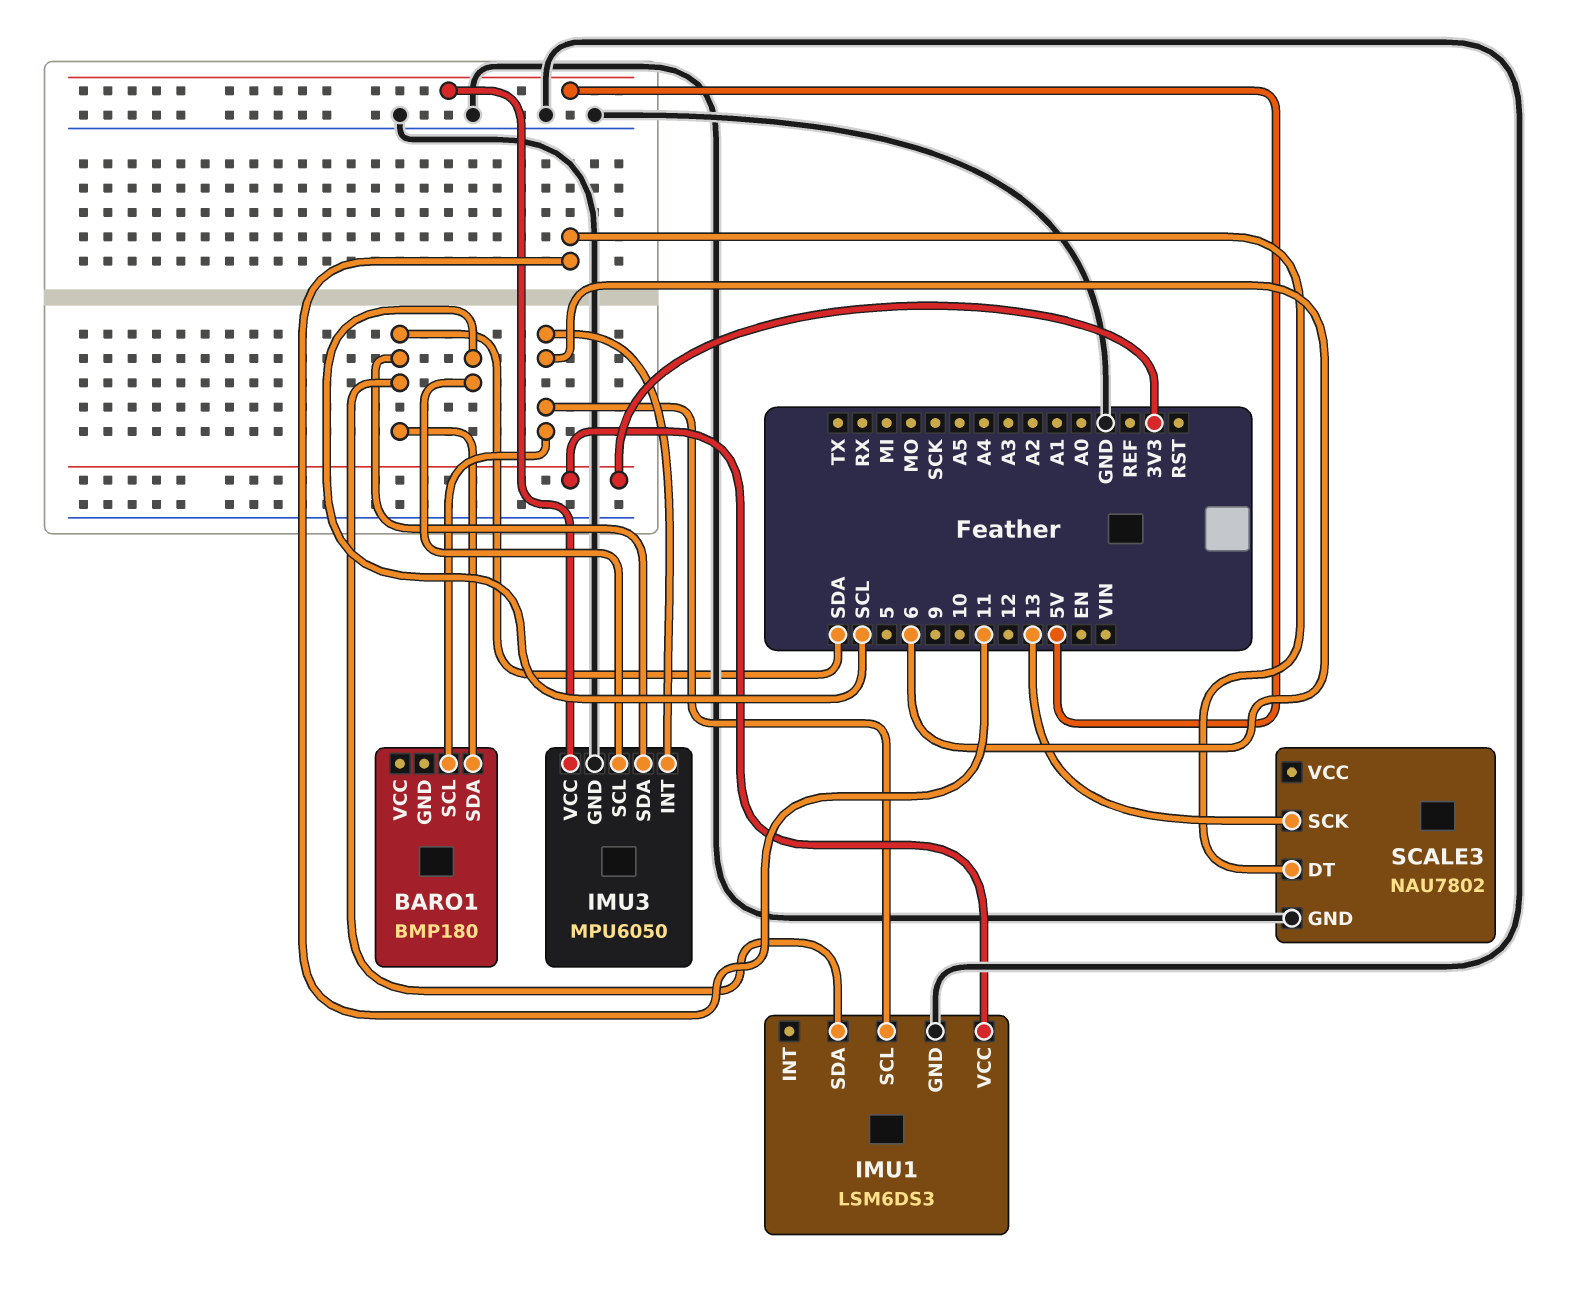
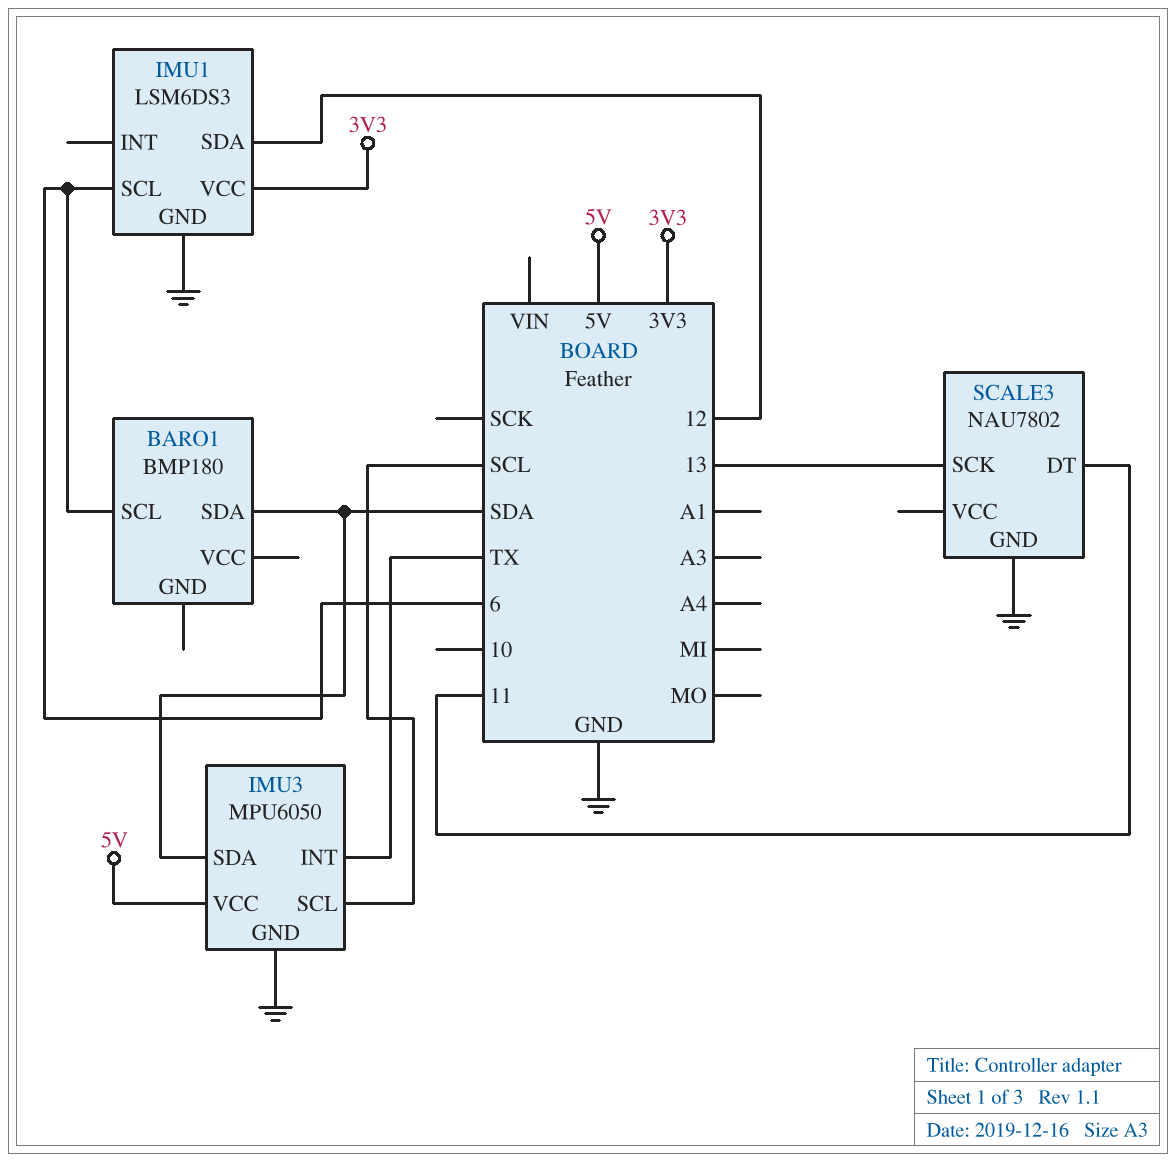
IMU1 pin SDA: SDA -> 12
IMU3 pin INT: 6 -> TX

